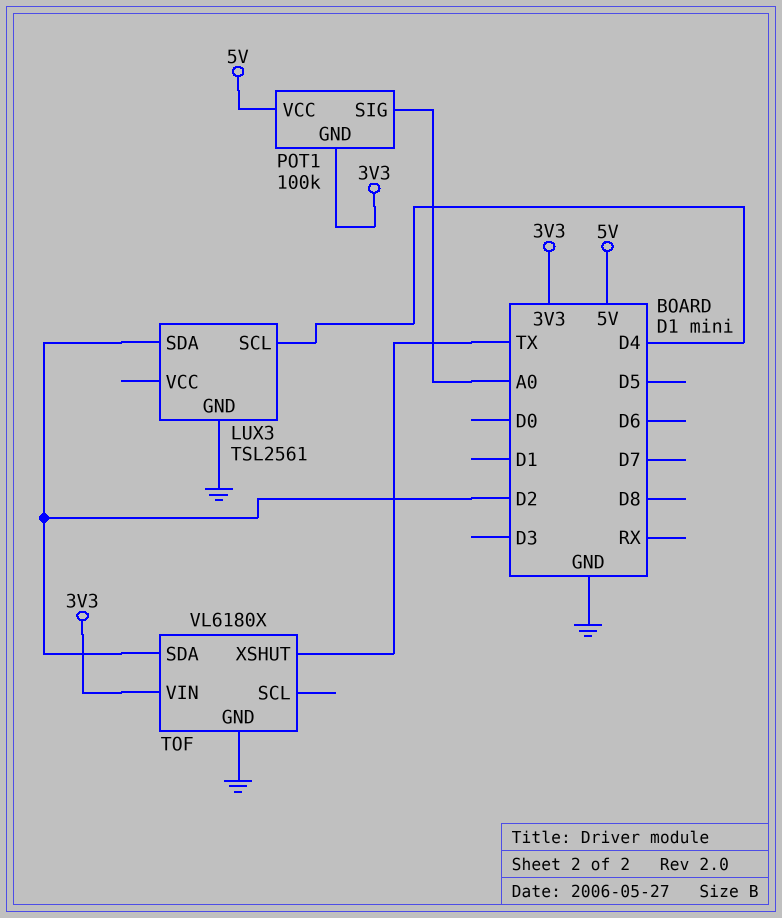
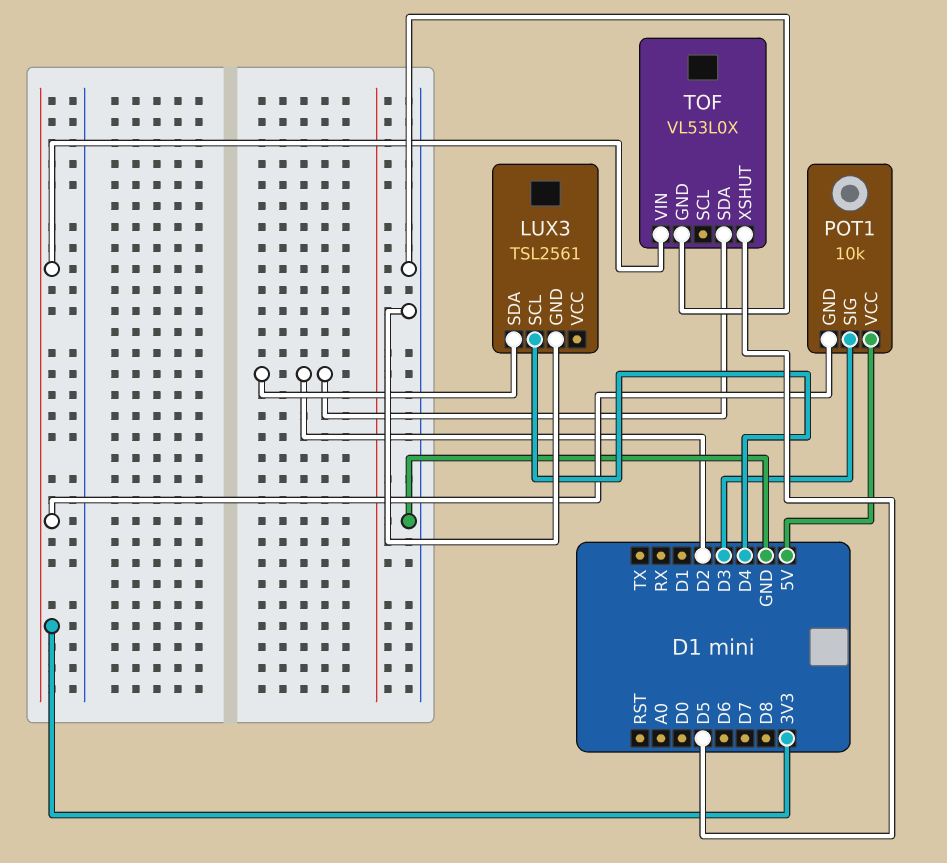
POT1: 100k -> 10k
POT1 pin SIG: A0 -> D3
TOF: VL6180X -> VL53L0X
TOF pin XSHUT: TX -> D5

